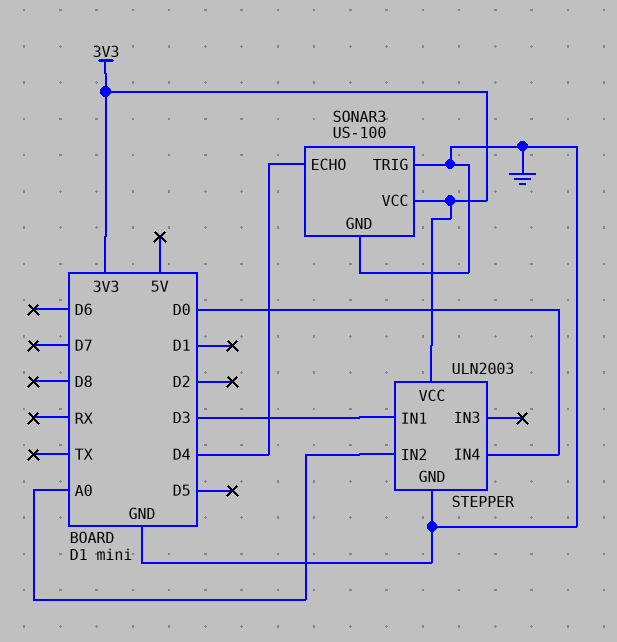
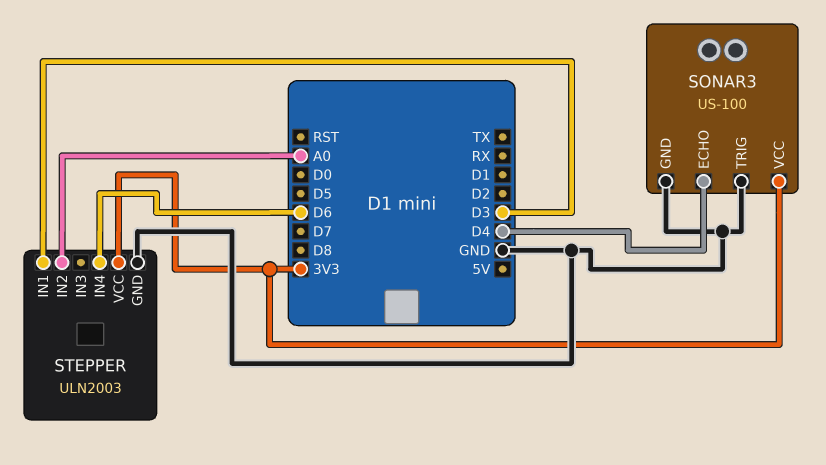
STEPPER pin IN4: D0 -> D6

